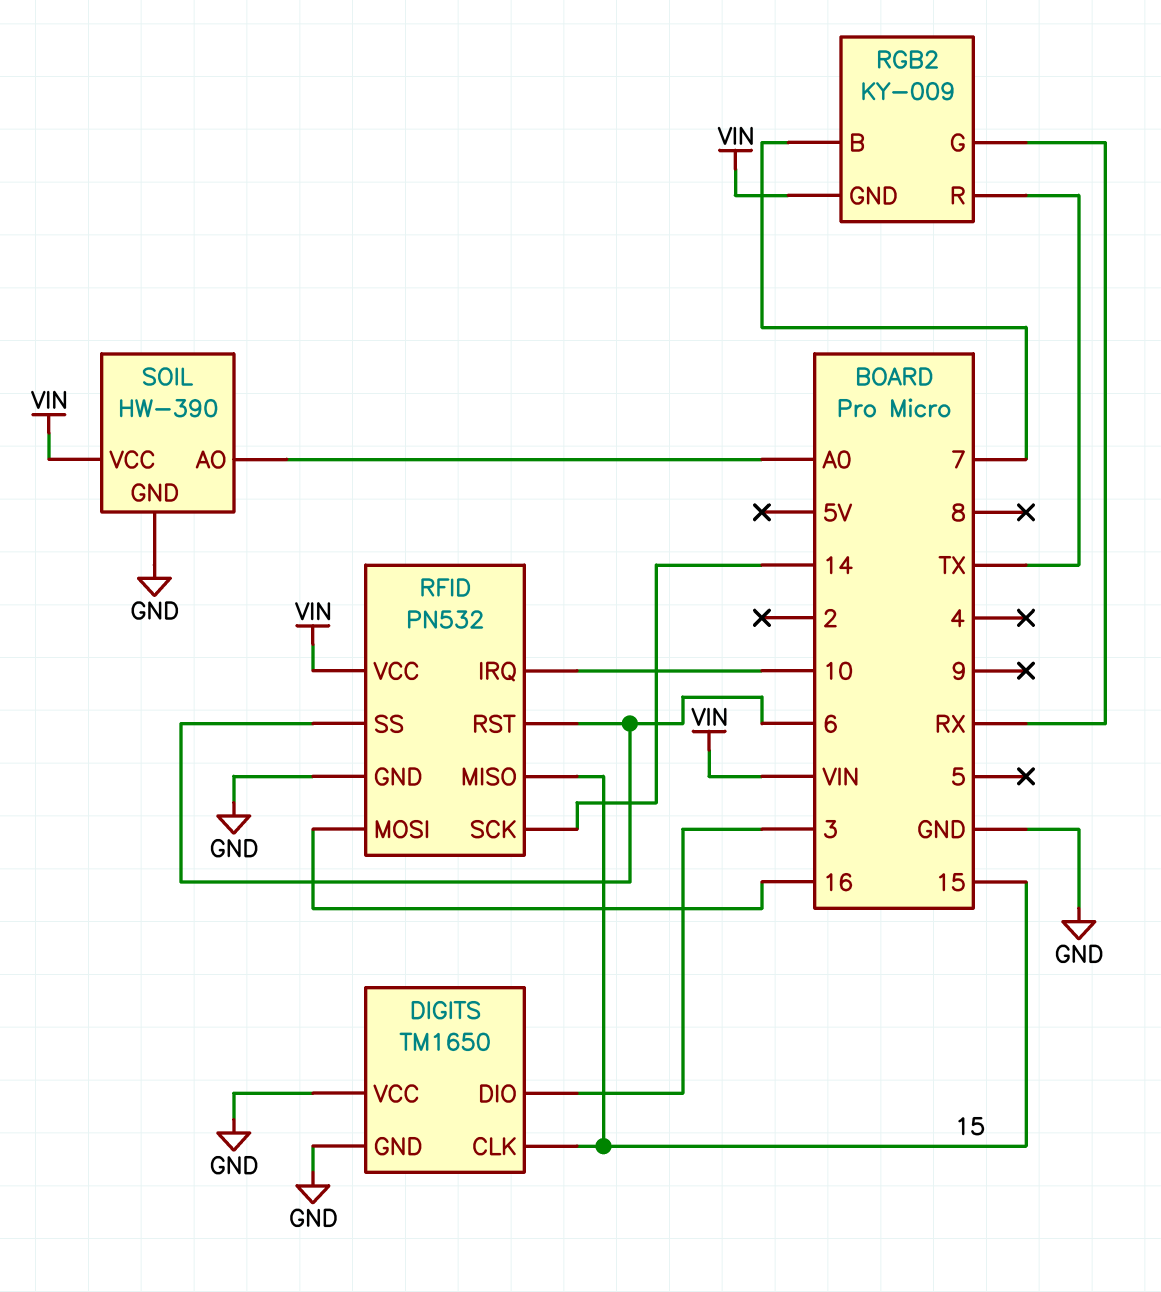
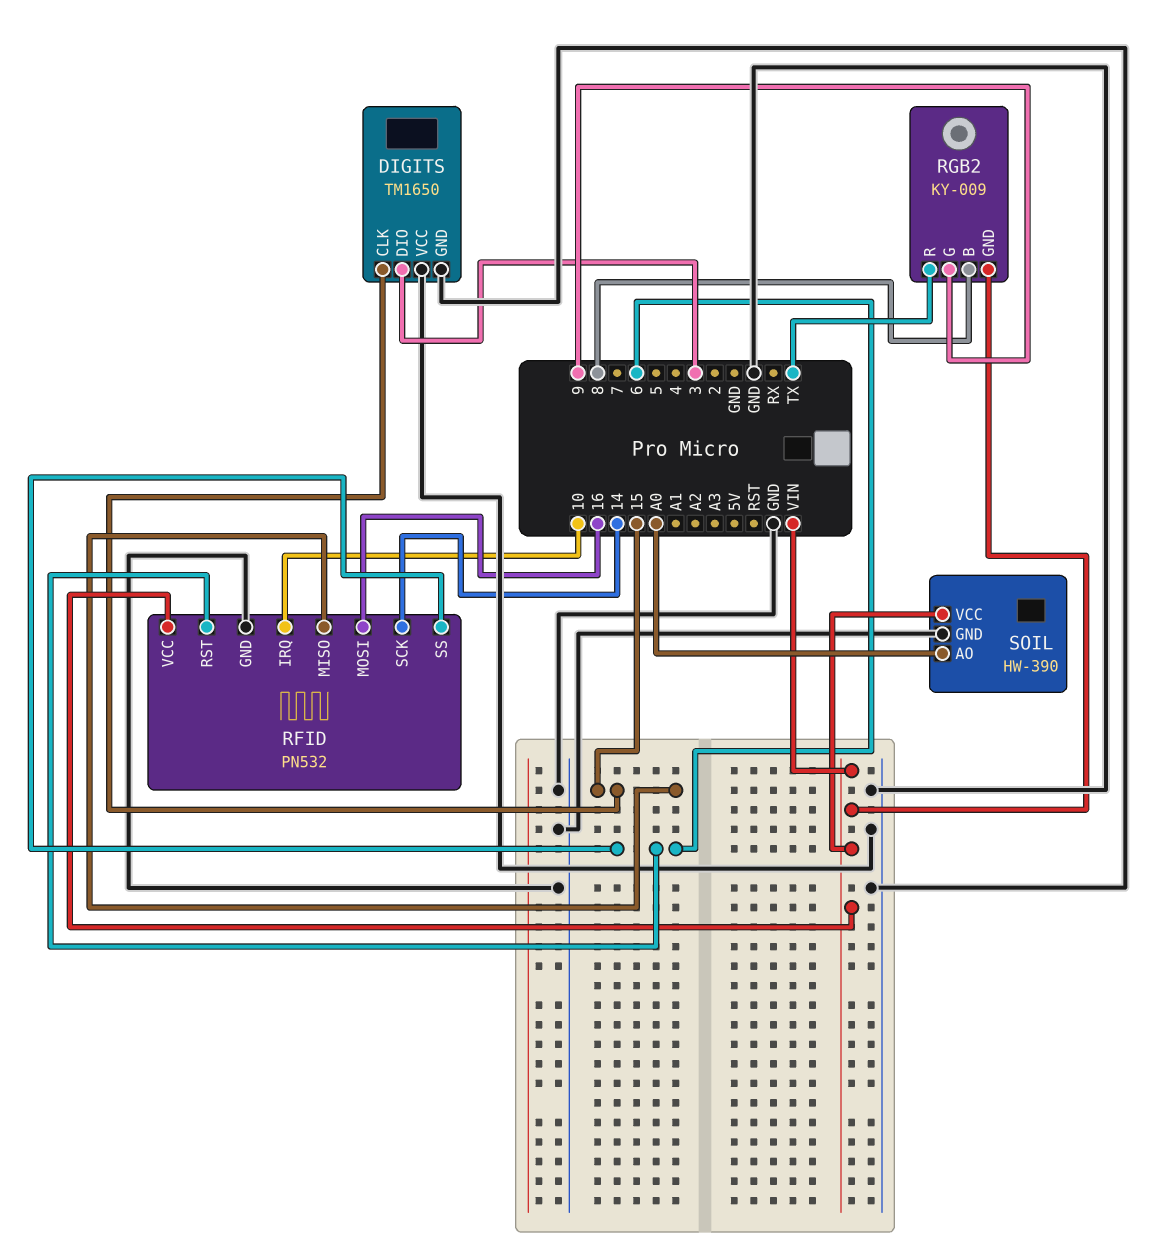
RGB2 pin B: 7 -> 8
RGB2 pin G: RX -> 9

